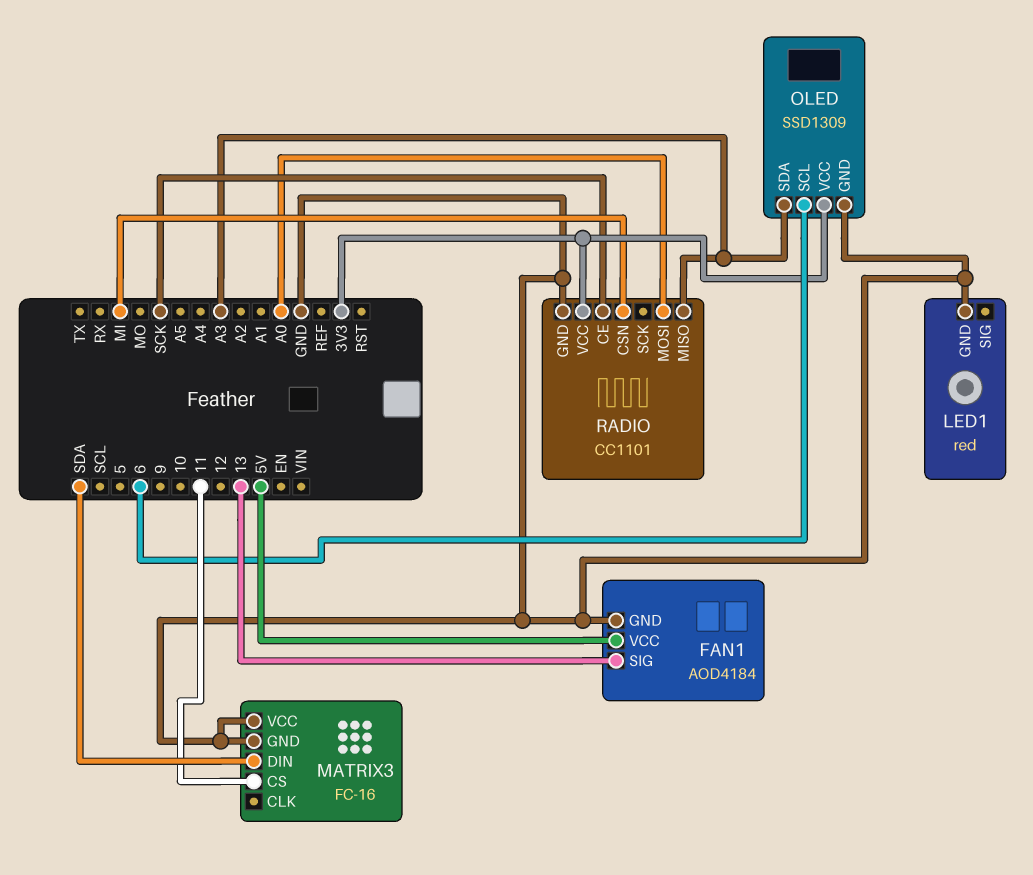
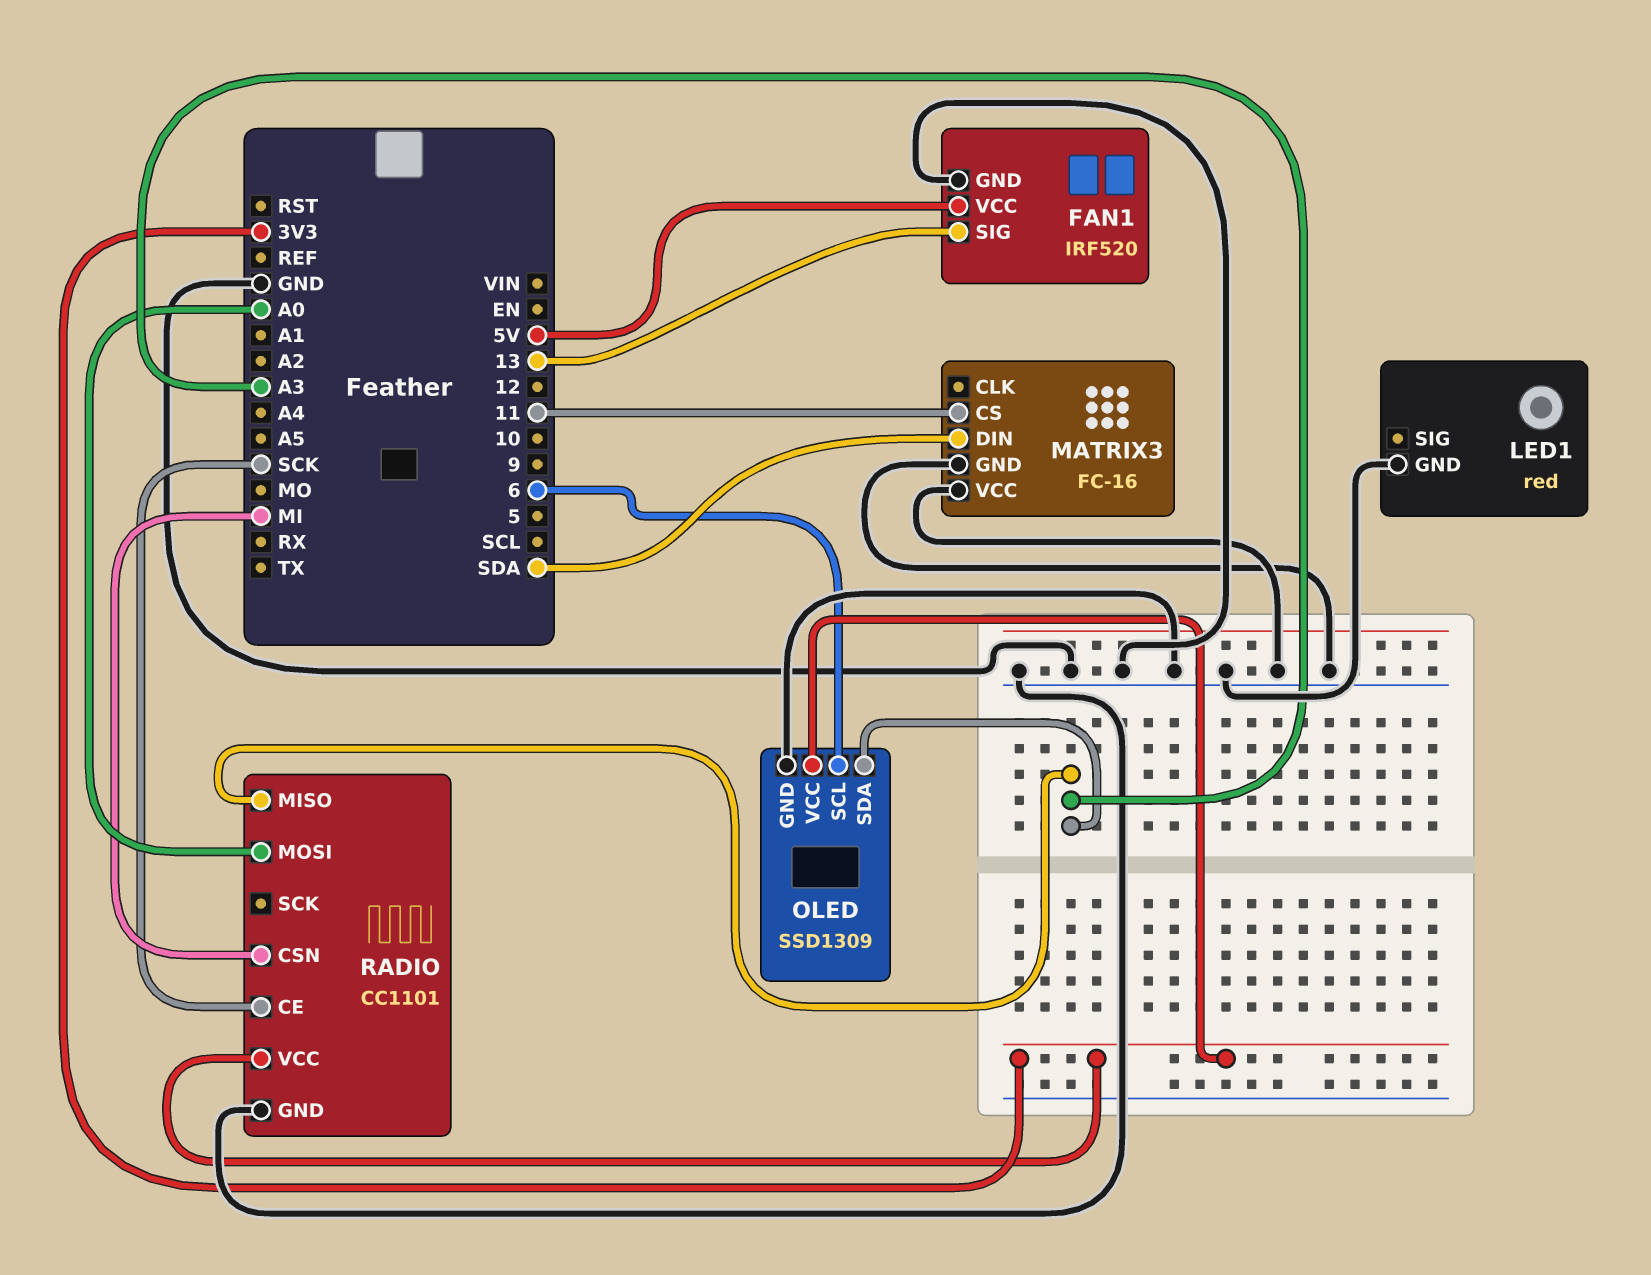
FAN1: AOD4184 -> IRF520

